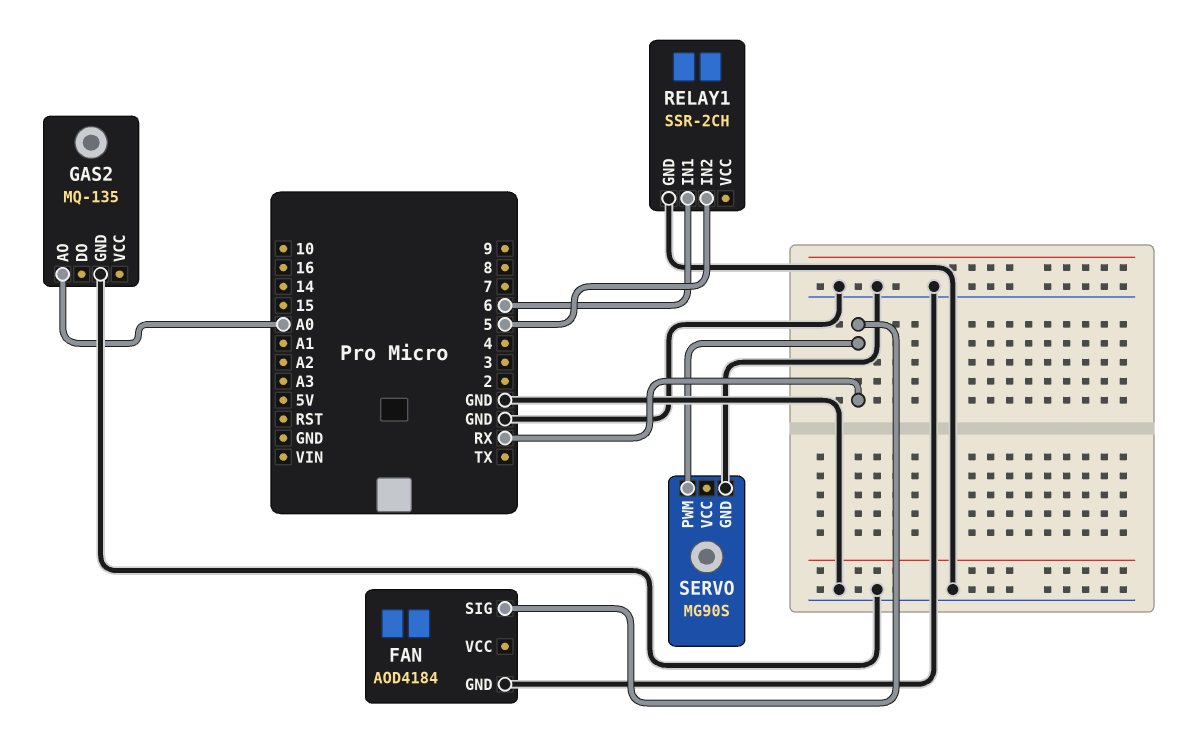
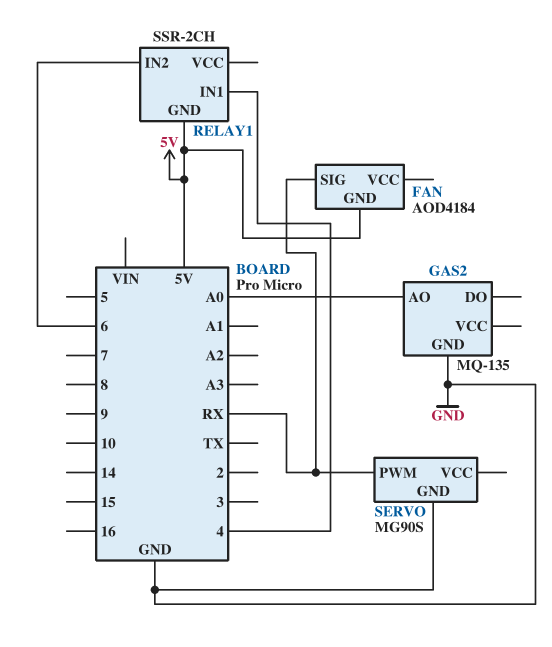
FAN pin GND: GND -> 5V
RELAY1 pin GND: GND -> 5V
RELAY1 pin IN1: 6 -> 4
RELAY1 pin IN2: 5 -> 6

